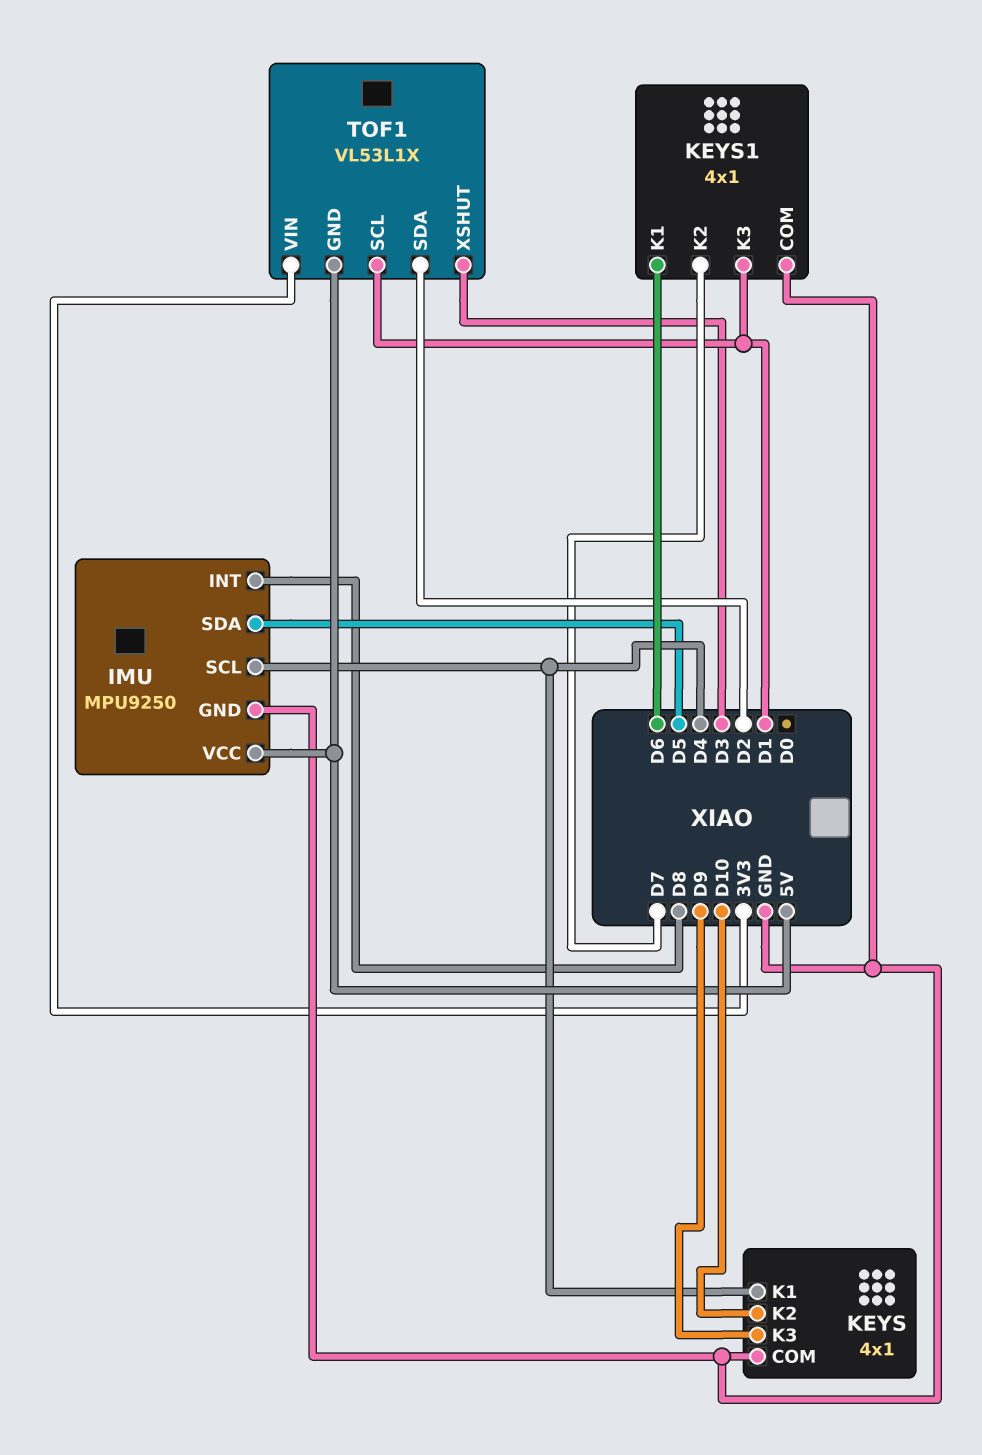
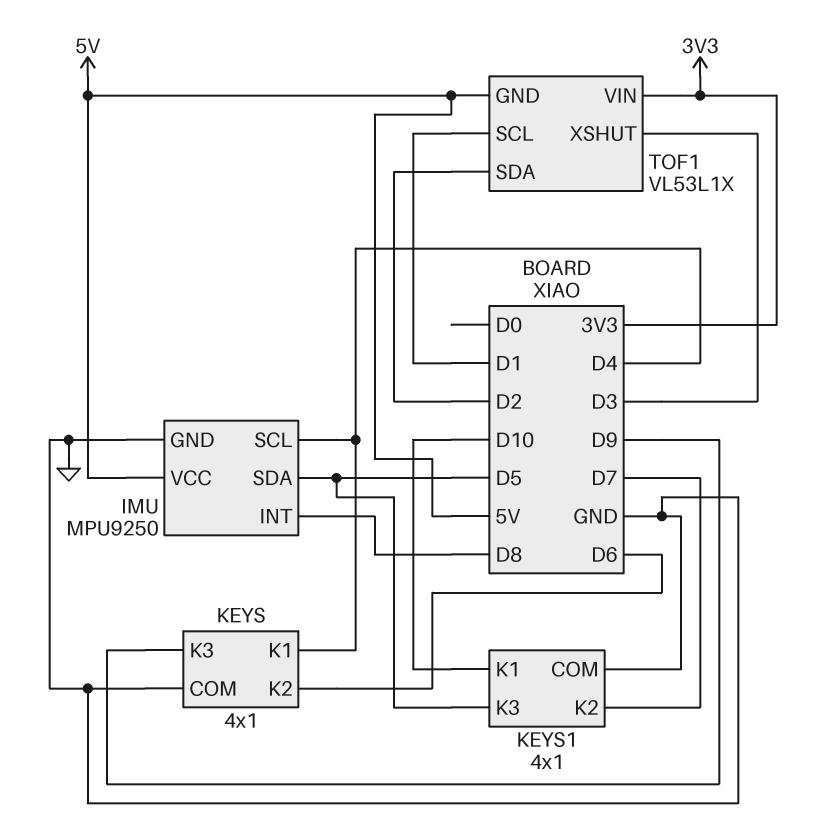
KEYS pin K2: D10 -> D6
KEYS1 pin K1: D6 -> D10
KEYS1 pin K3: D1 -> D5

